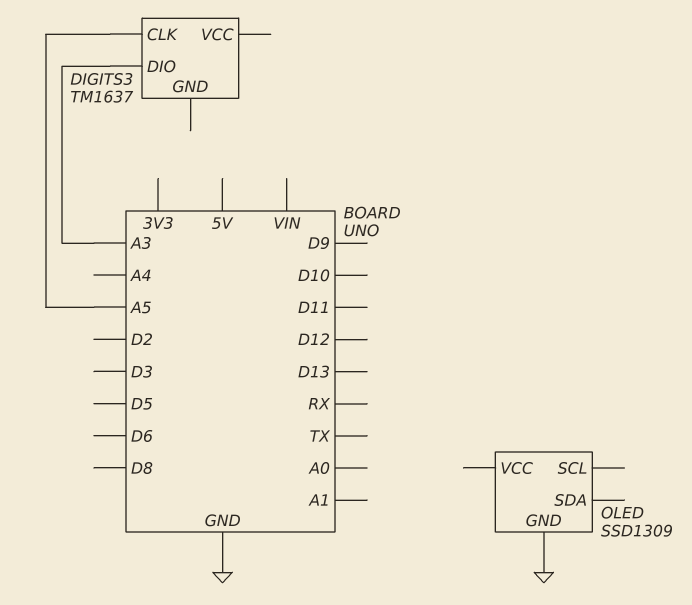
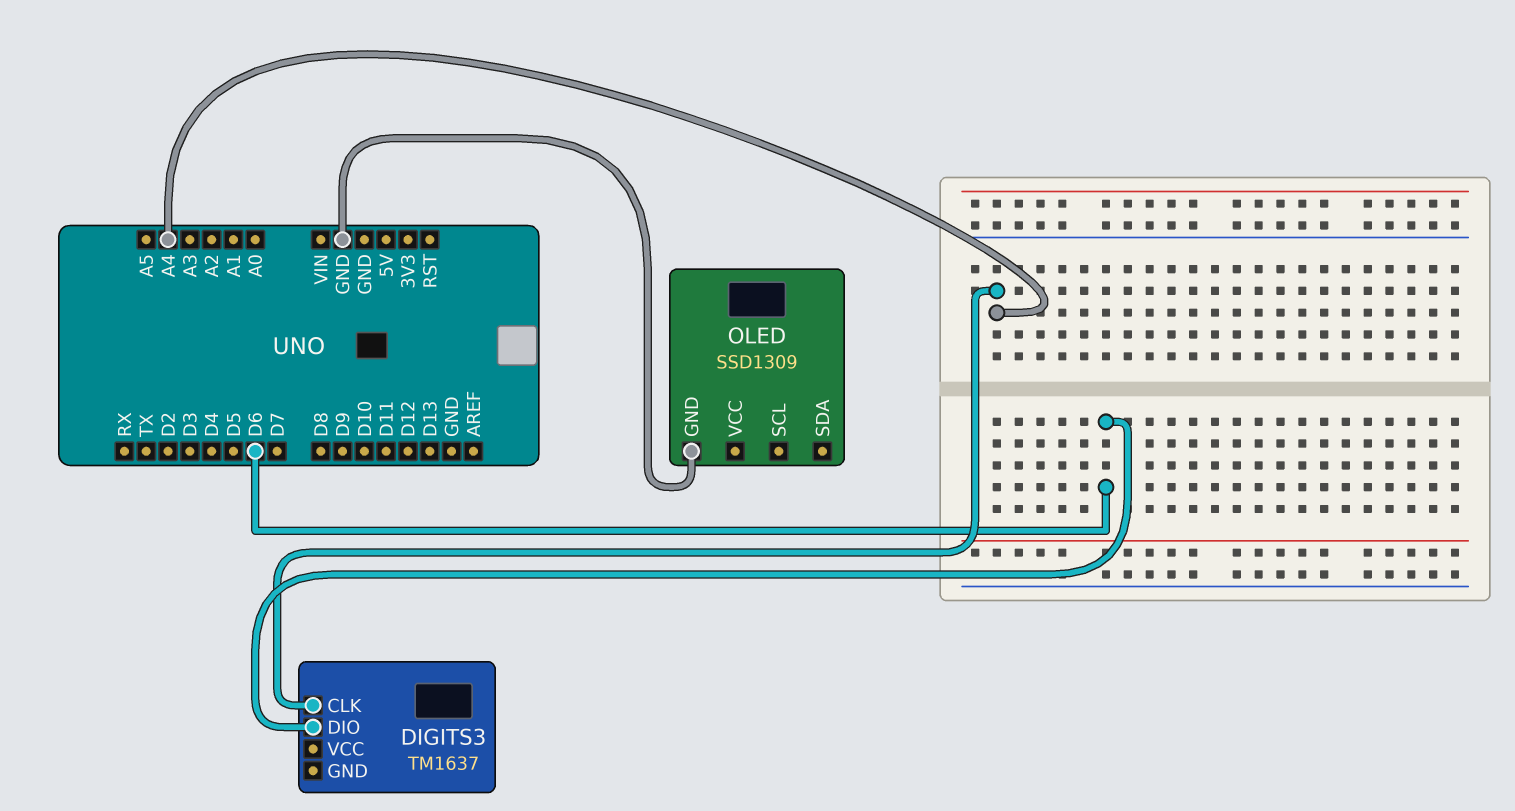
DIGITS3 pin CLK: A5 -> A4
DIGITS3 pin DIO: A3 -> D6

